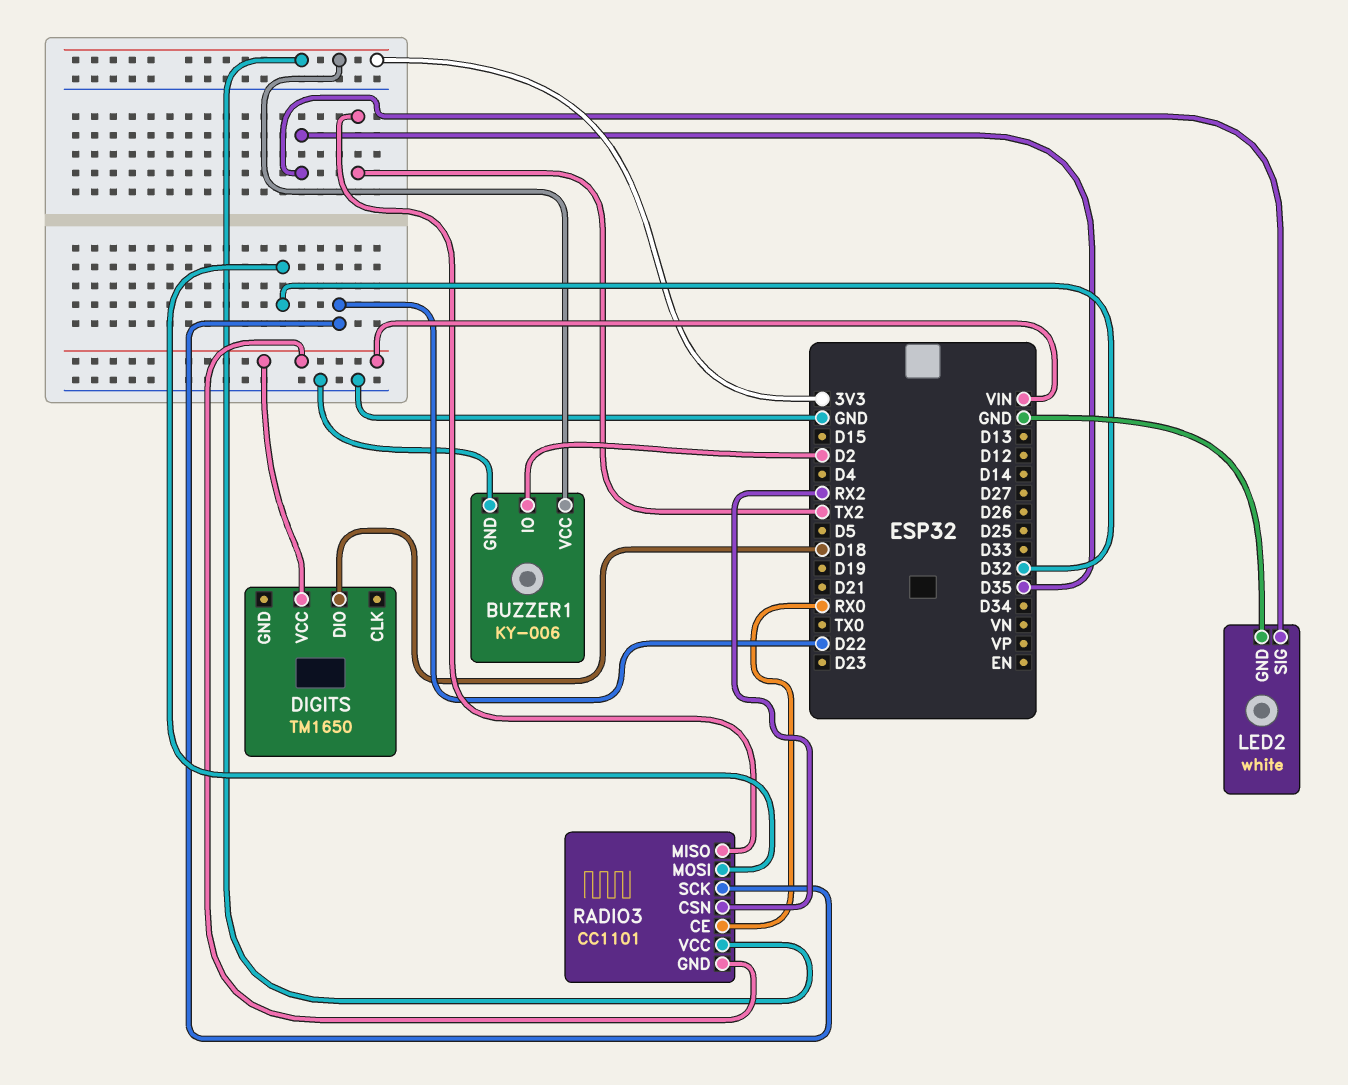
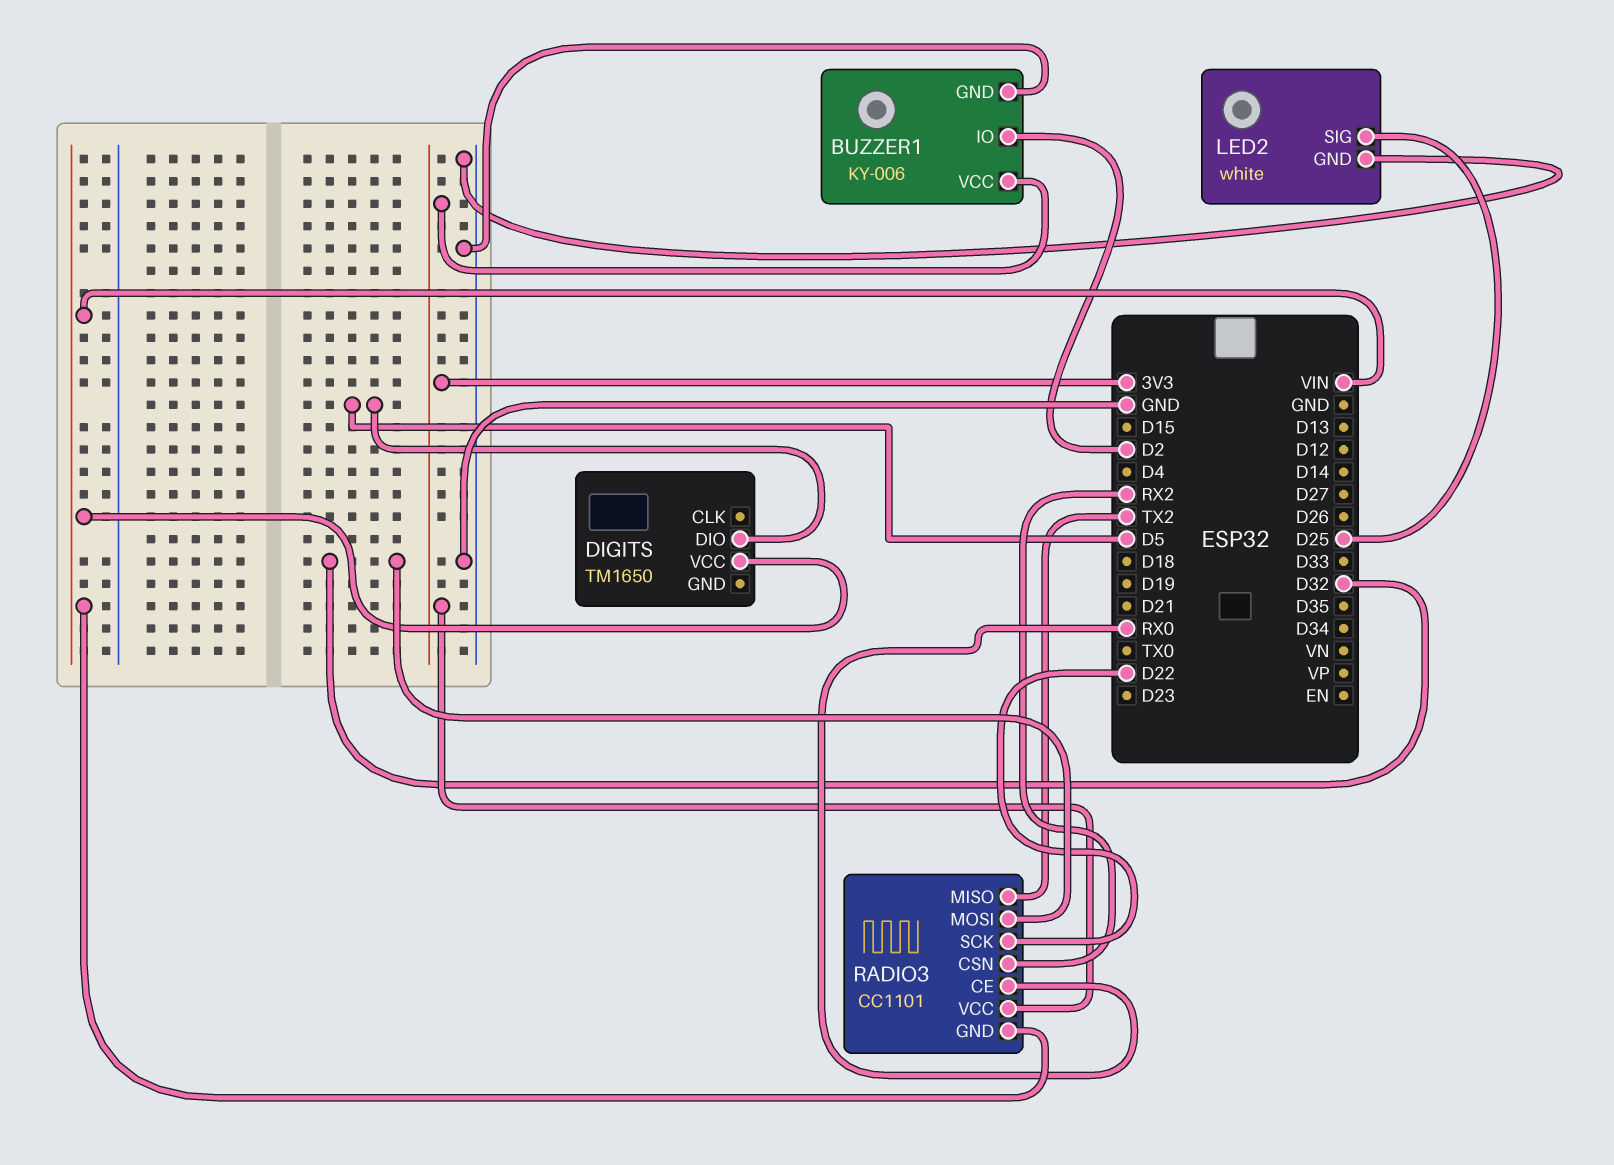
DIGITS pin DIO: D18 -> D5
LED2 pin SIG: D35 -> D25

